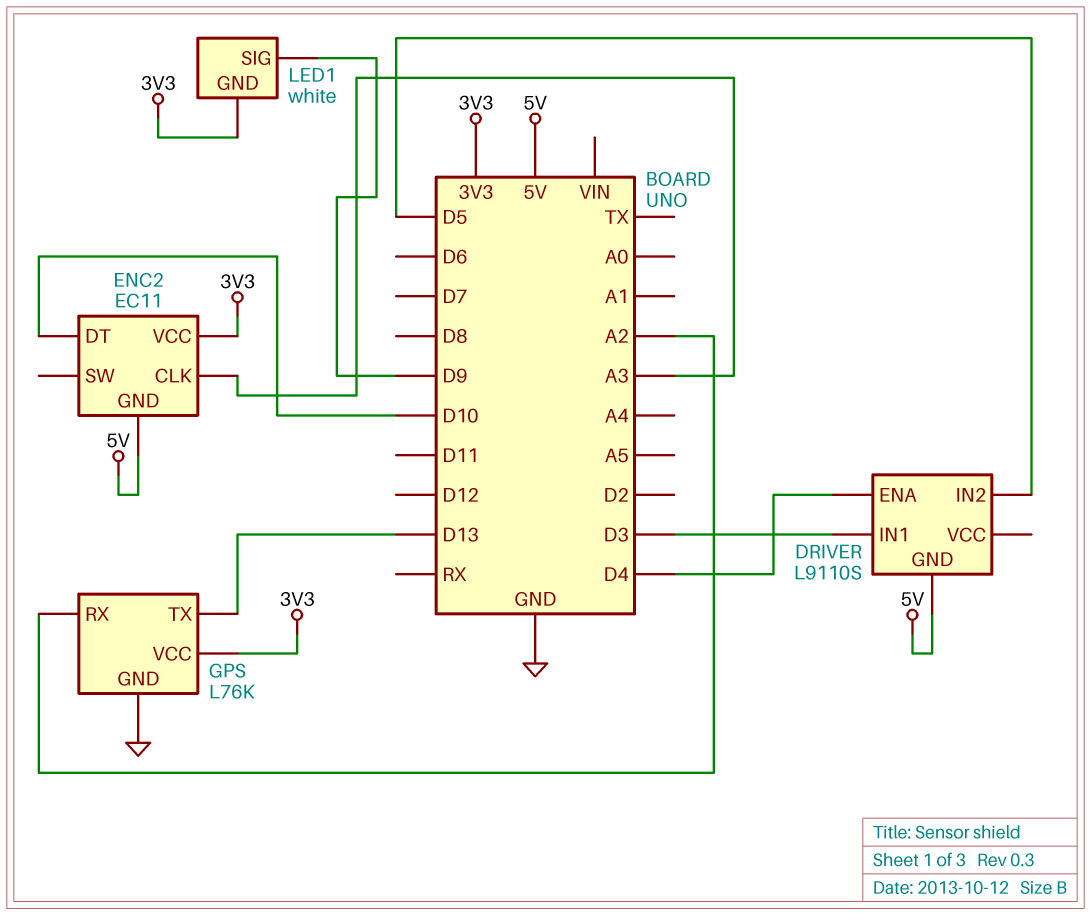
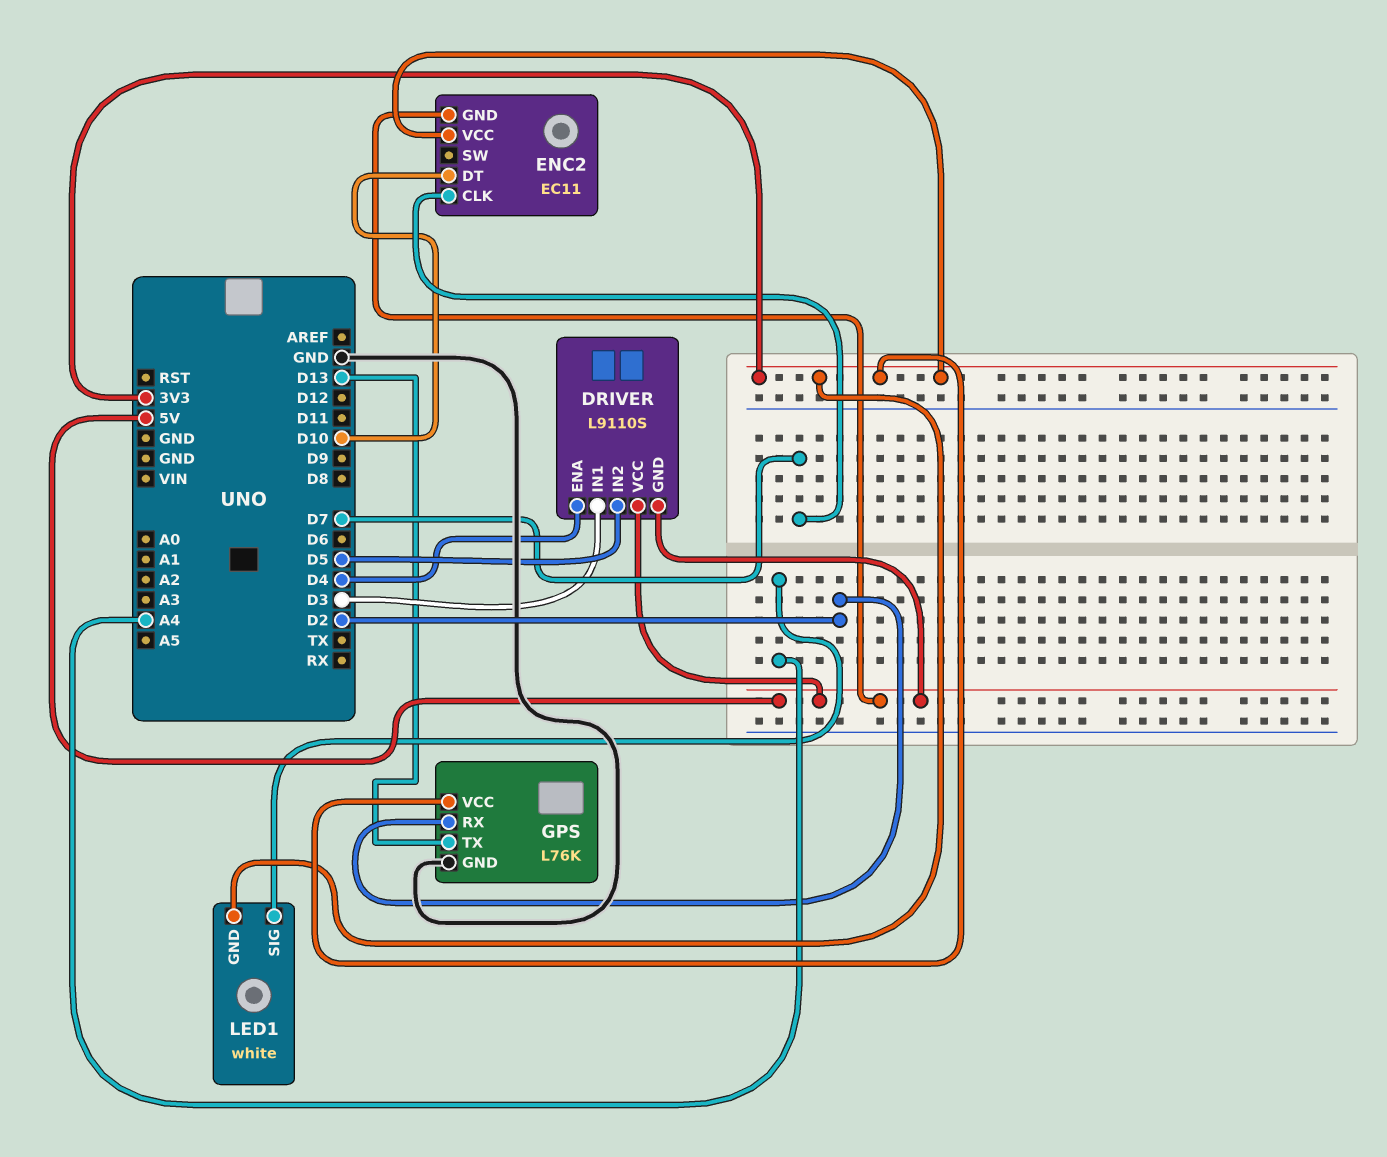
DRIVER pin VCC: none -> 5V
ENC2 pin CLK: A3 -> D7
GPS pin RX: A2 -> D2
LED1 pin SIG: D9 -> A4

